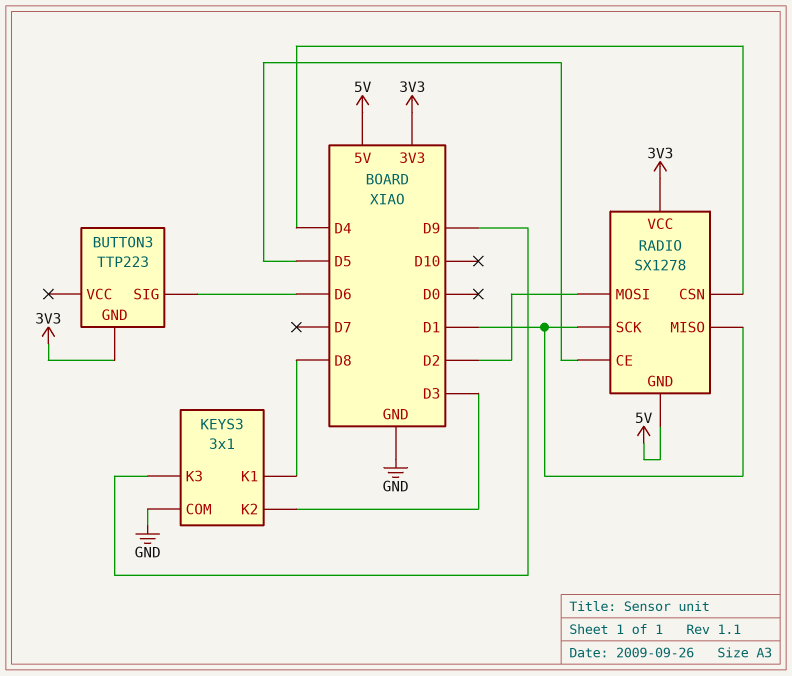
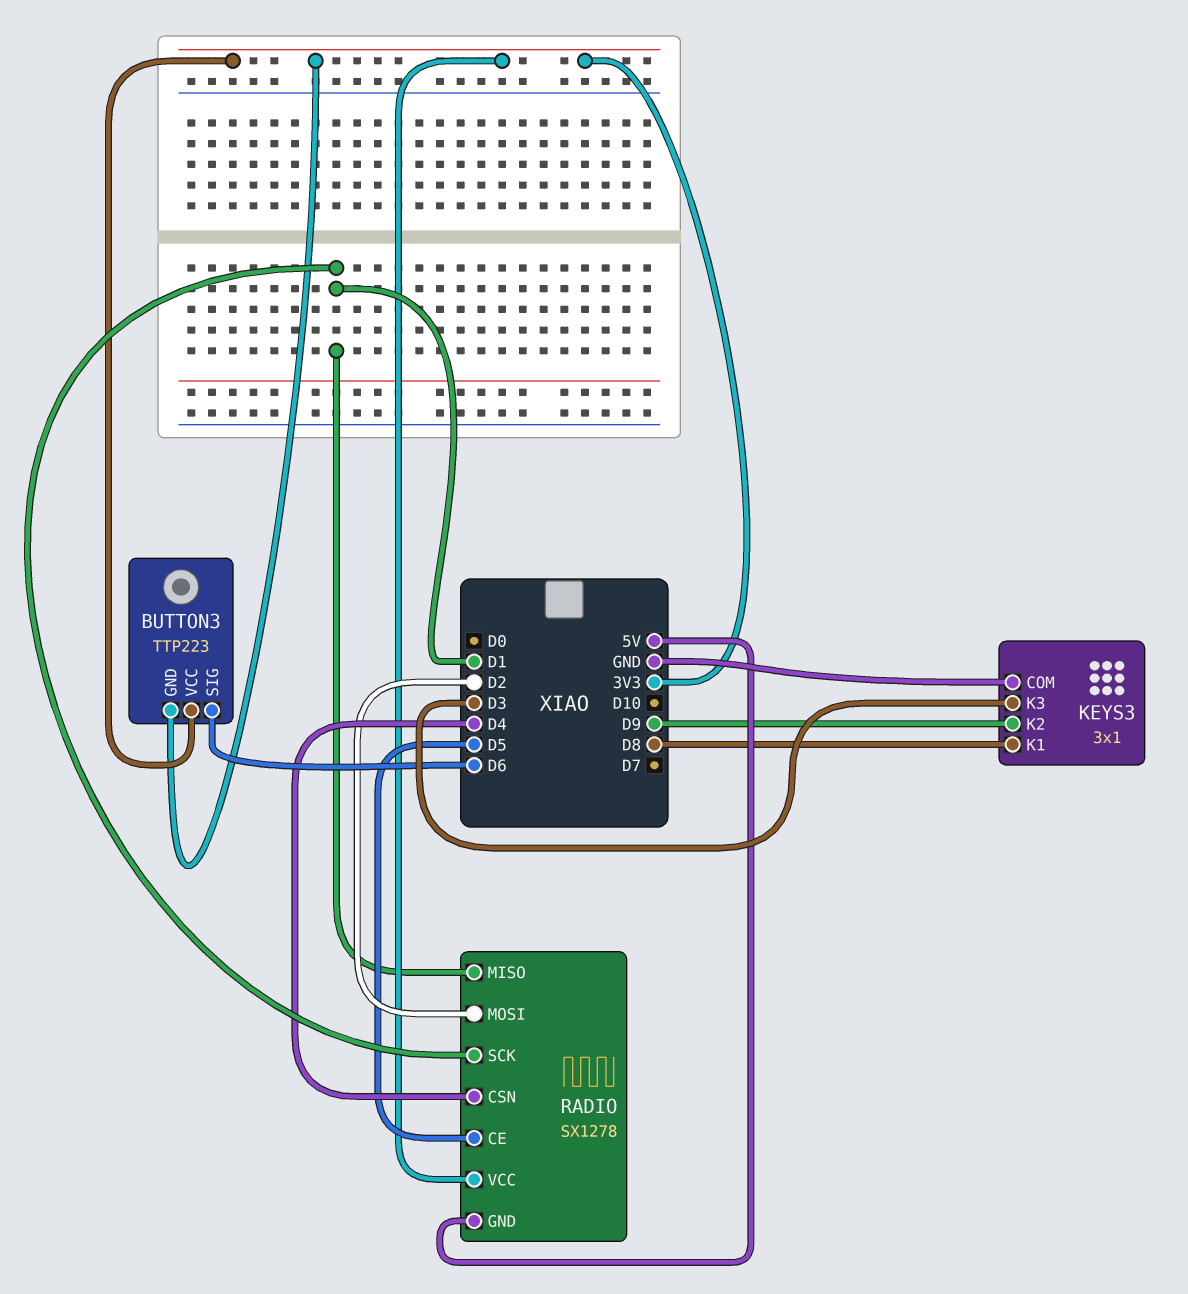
BUTTON3 pin VCC: none -> 3V3
KEYS3 pin K2: D3 -> D9
KEYS3 pin K3: D9 -> D3

